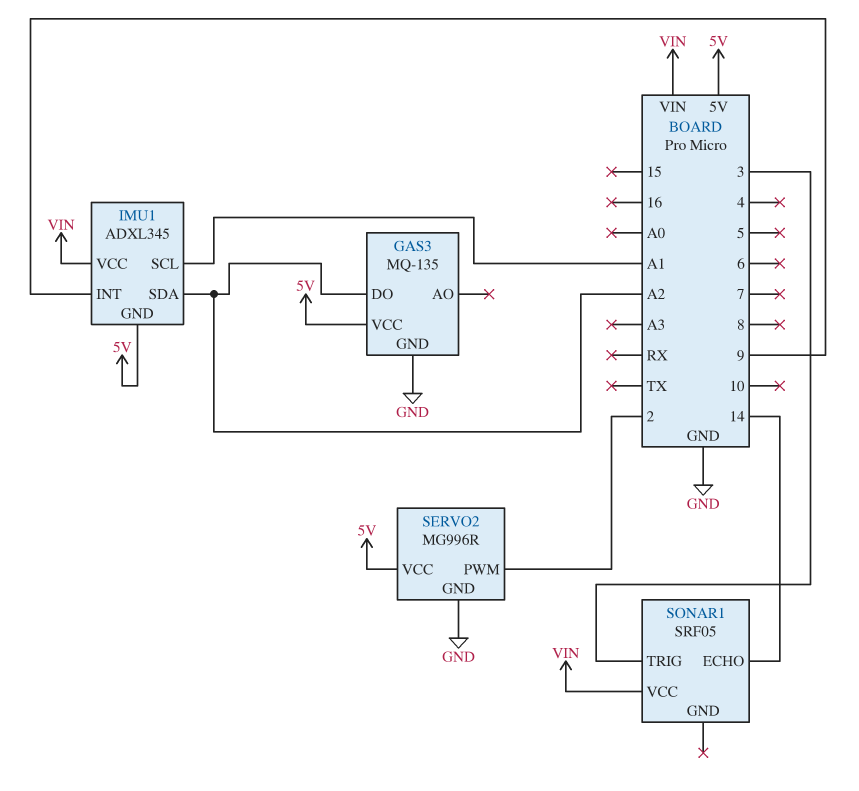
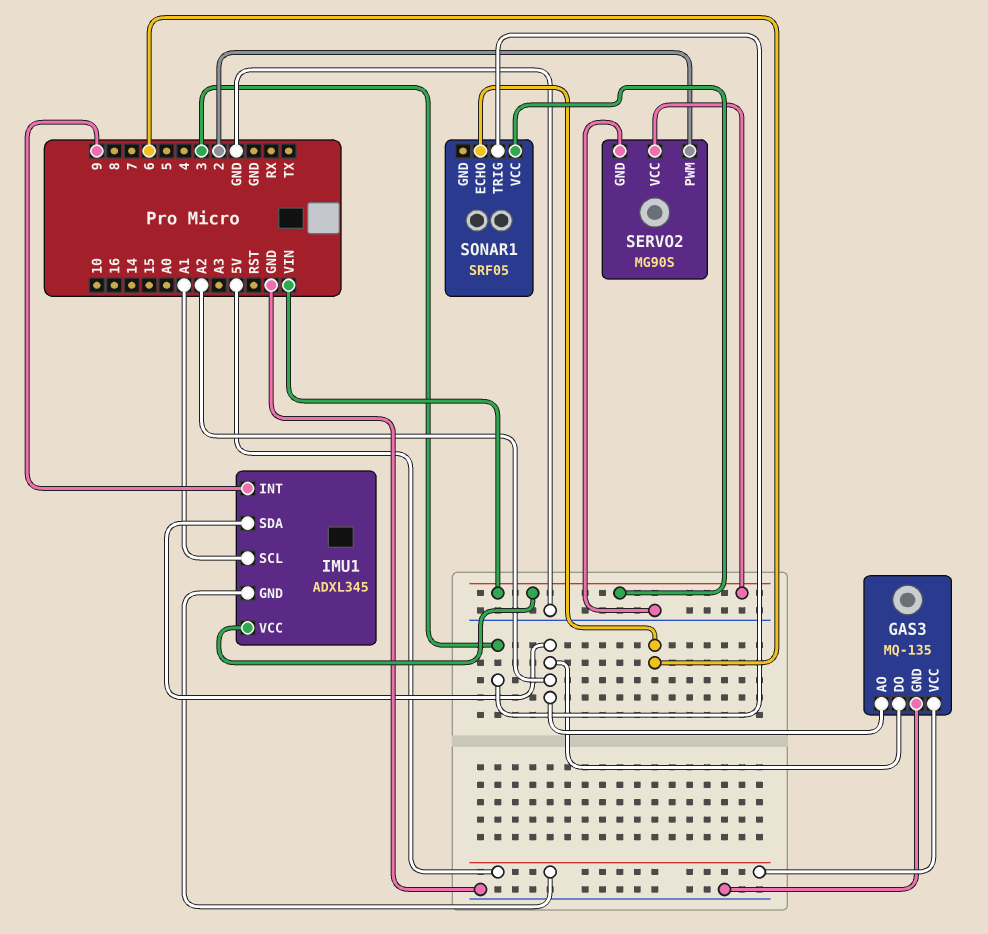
GAS3 pin AO: none -> A2
SERVO2: MG996R -> MG90S
SERVO2 pin VCC: 5V -> VIN
SONAR1 pin ECHO: 14 -> 6

